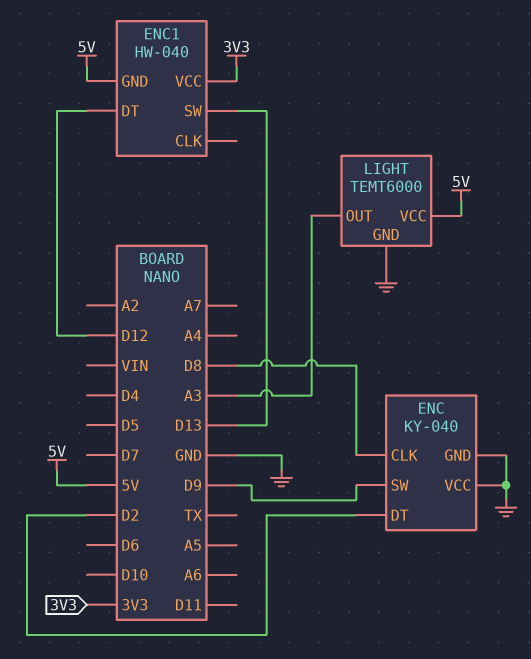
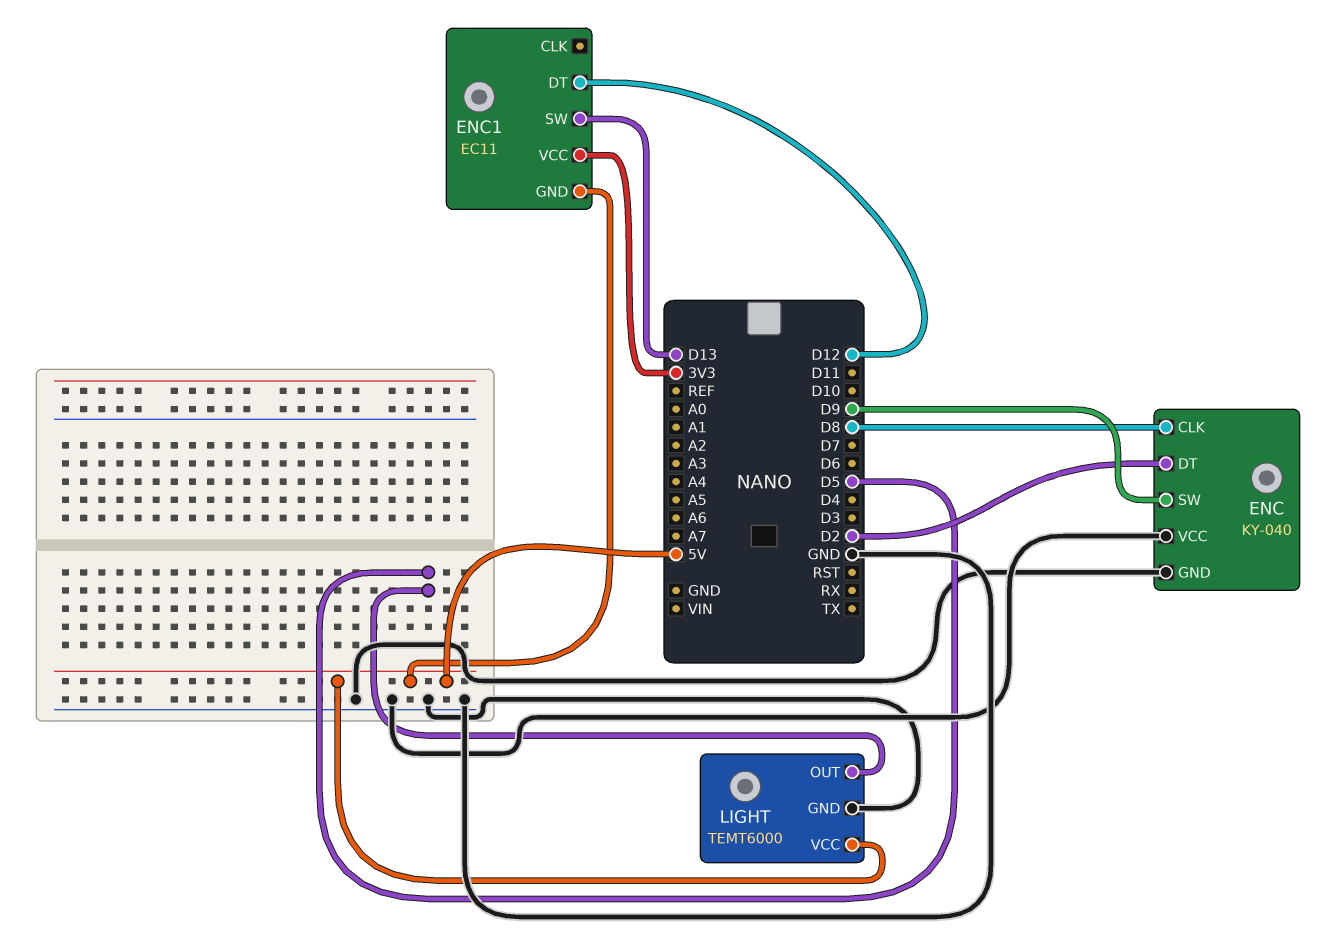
ENC1: HW-040 -> EC11
LIGHT pin OUT: A3 -> D5

